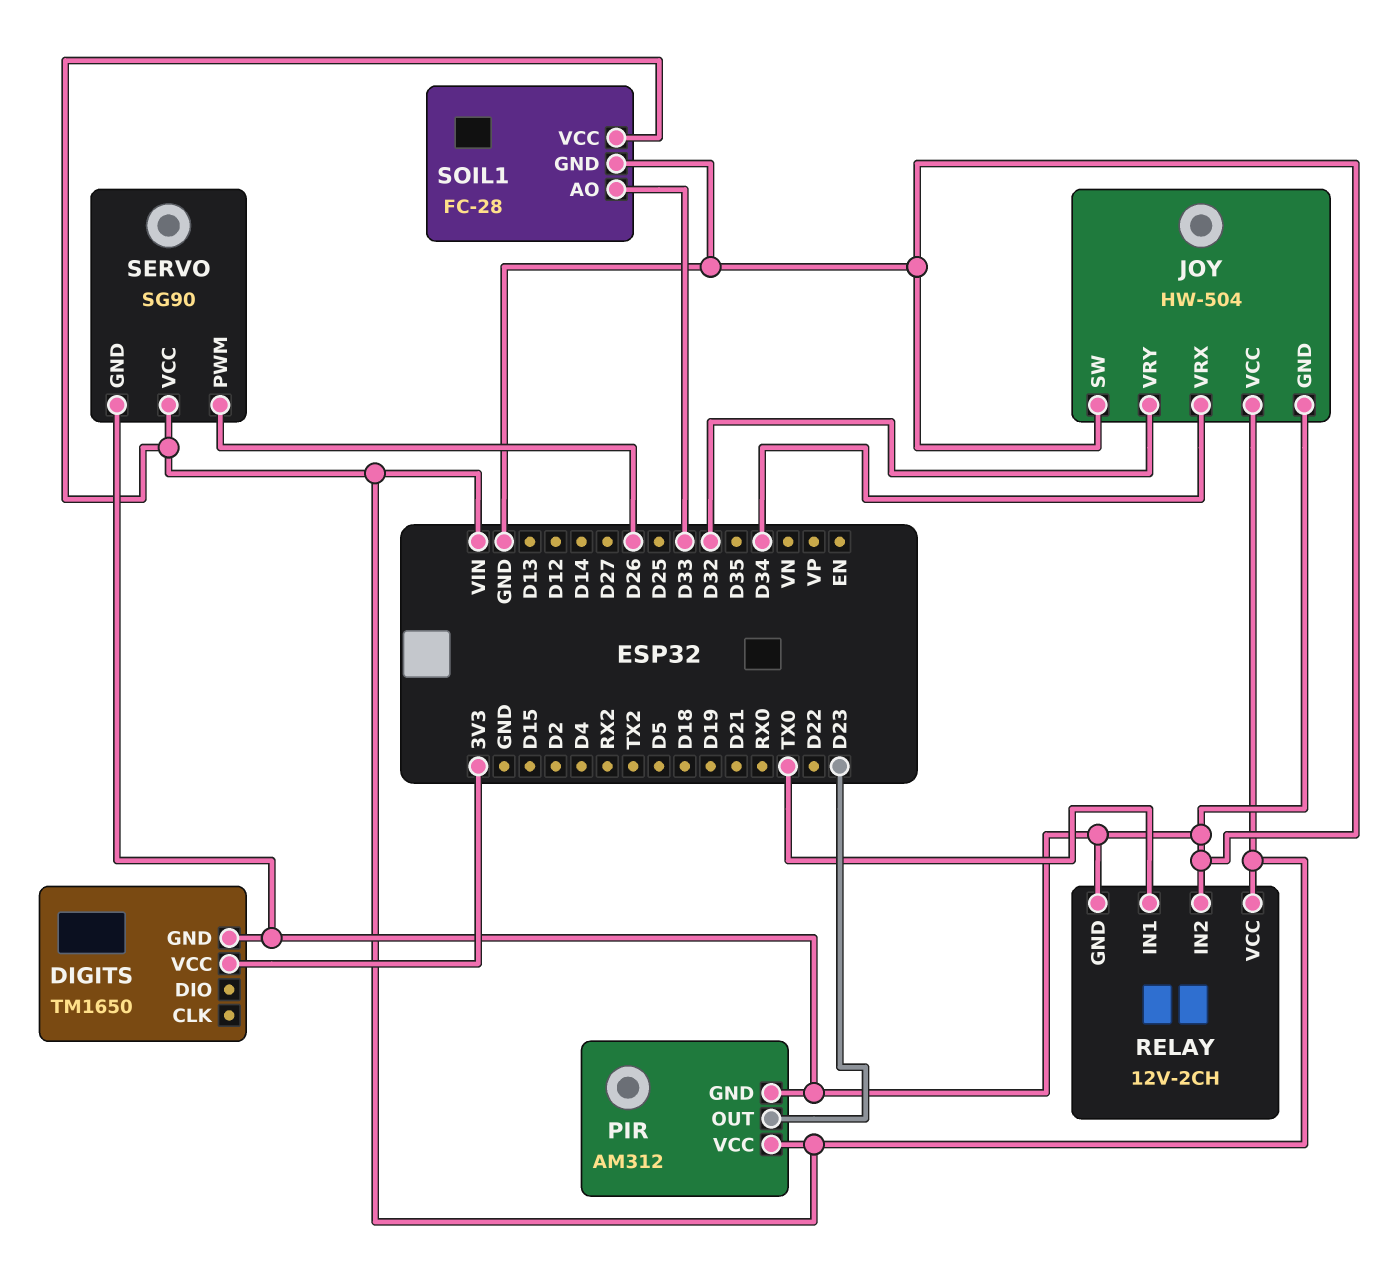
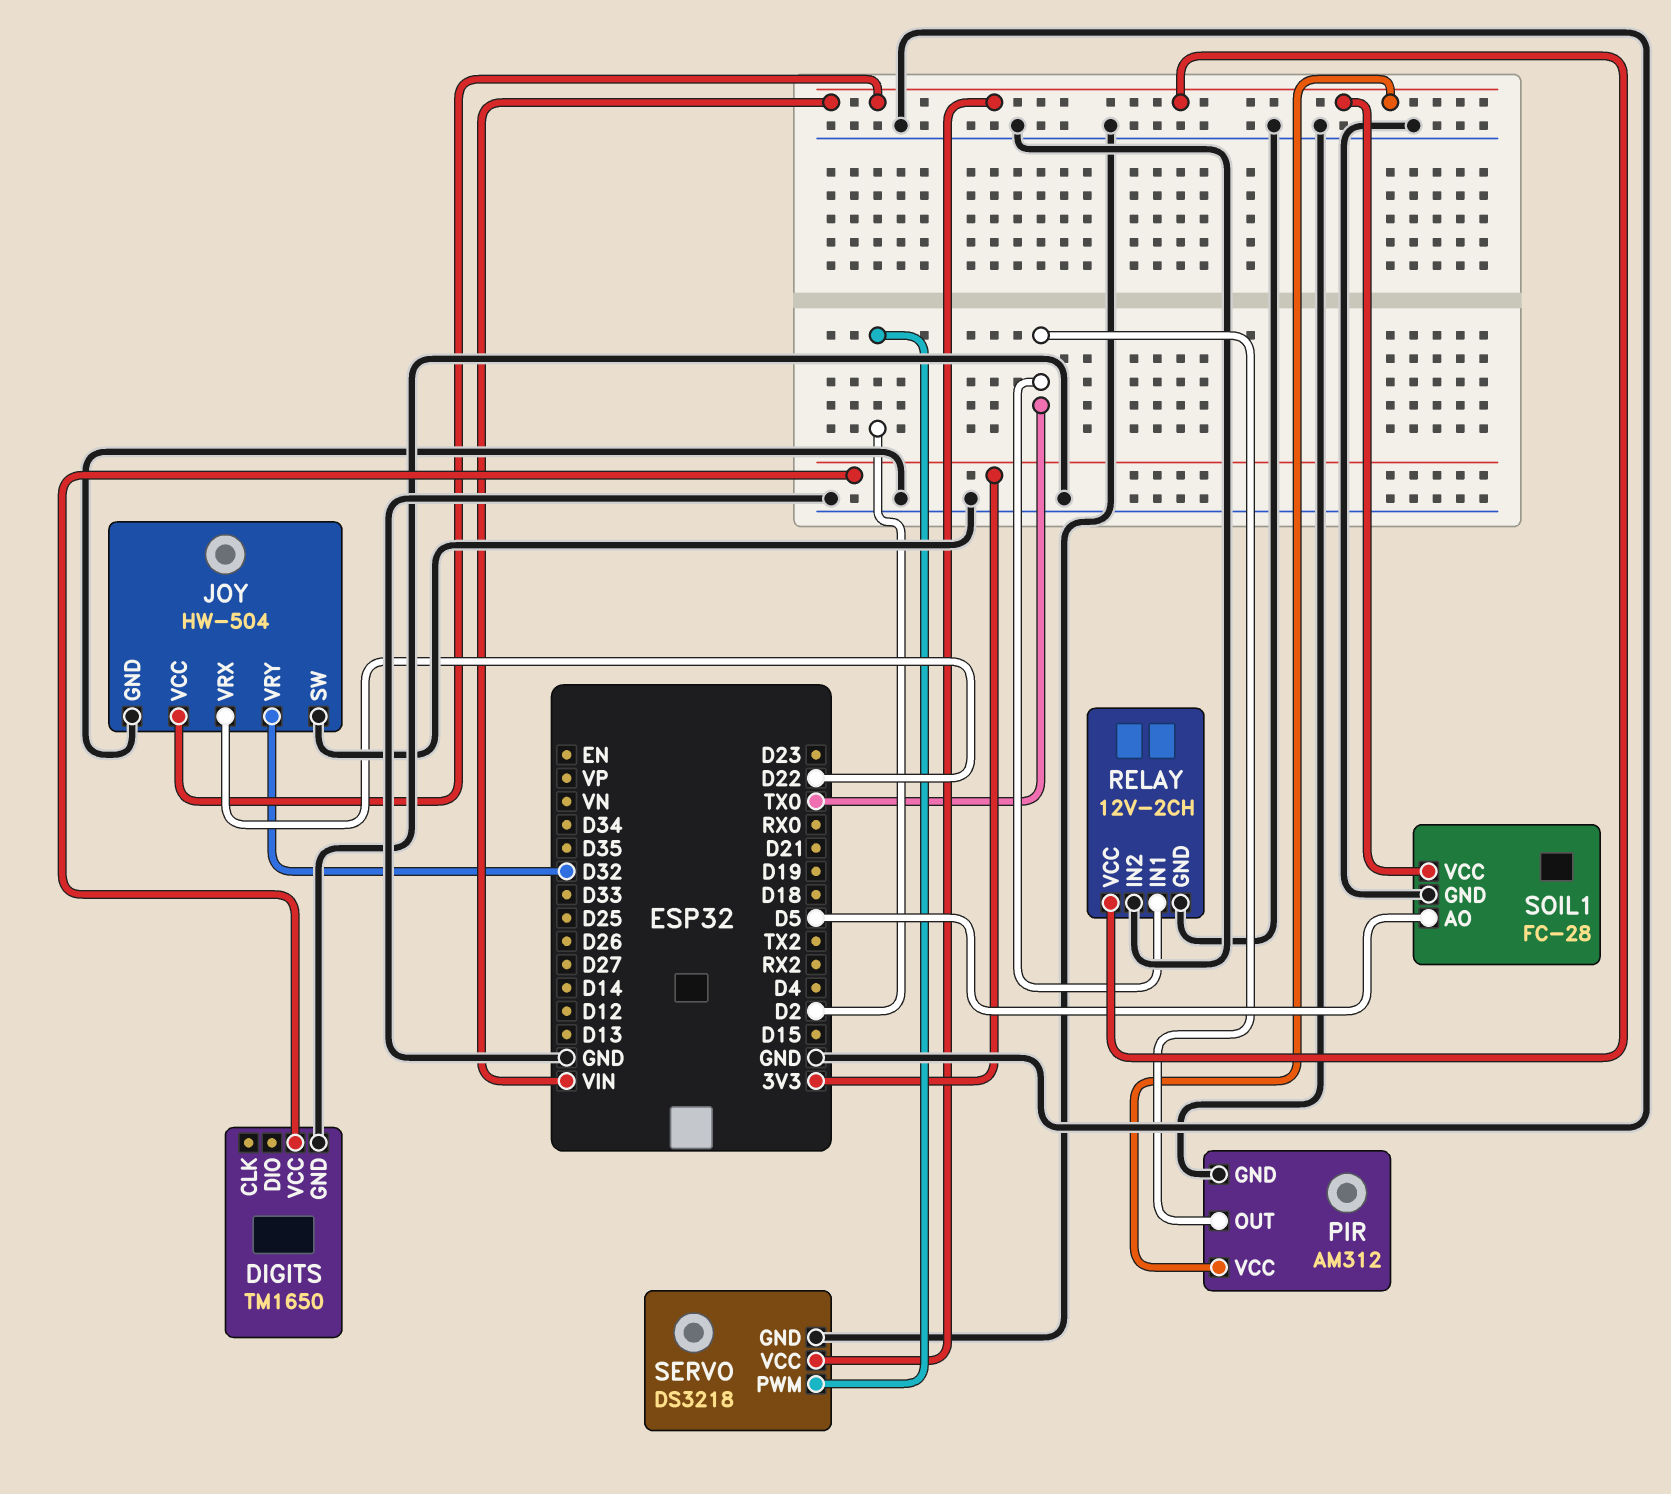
JOY pin VRX: D34 -> D22
PIR pin OUT: D23 -> TX0
SERVO: SG90 -> DS3218
SERVO pin PWM: D26 -> D2
SOIL1 pin AO: D33 -> D5

